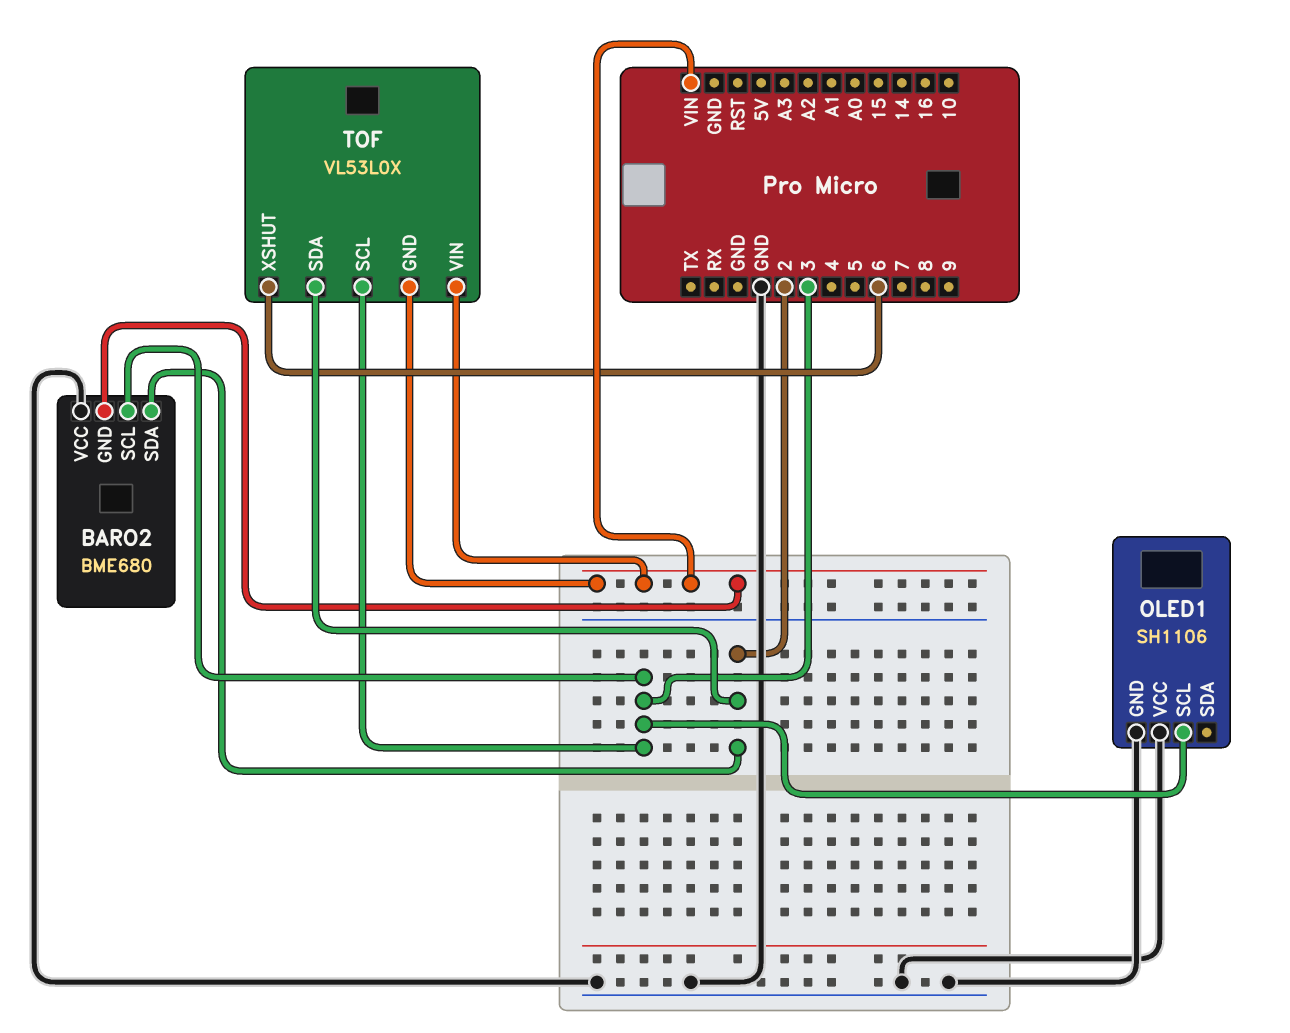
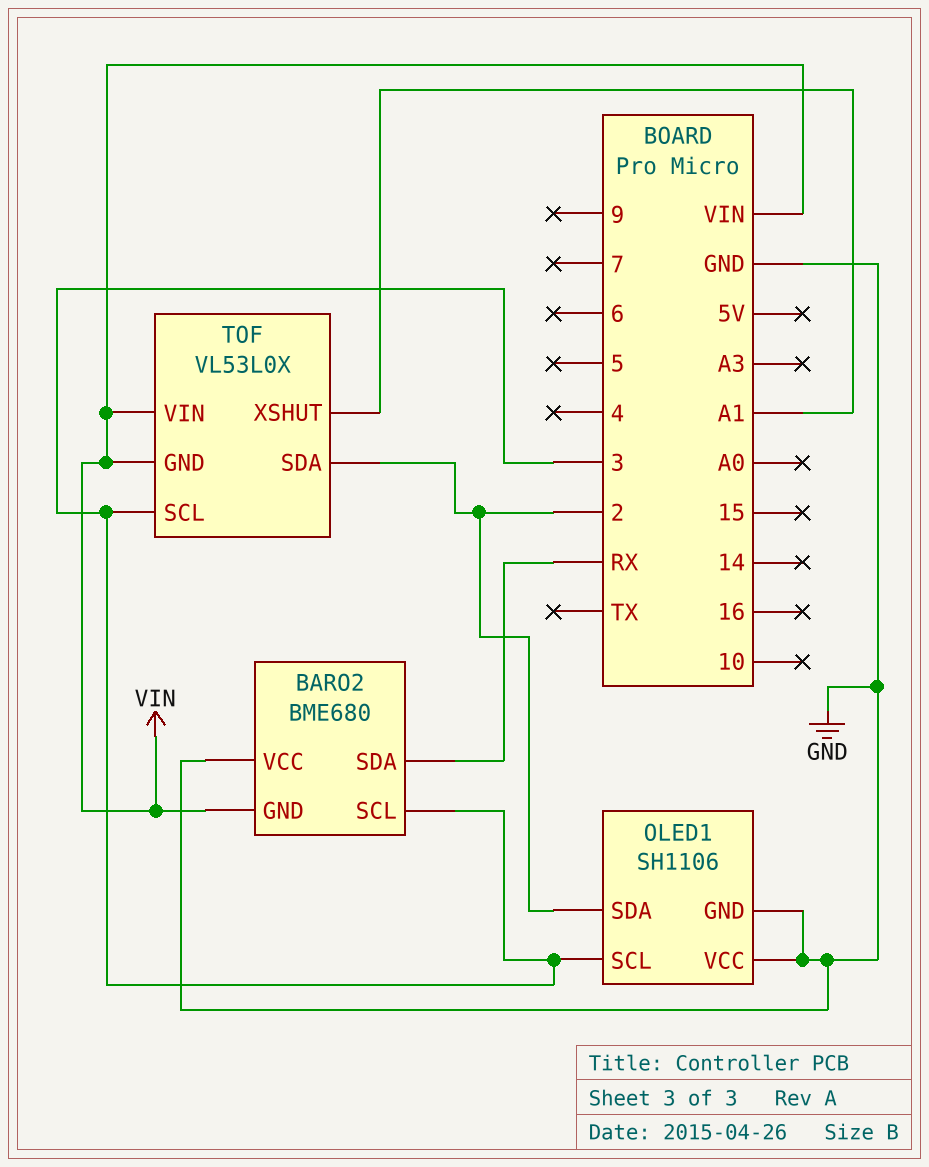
BARO2 pin SDA: 2 -> RX
OLED1 pin SDA: none -> 2
TOF pin XSHUT: 6 -> A1

